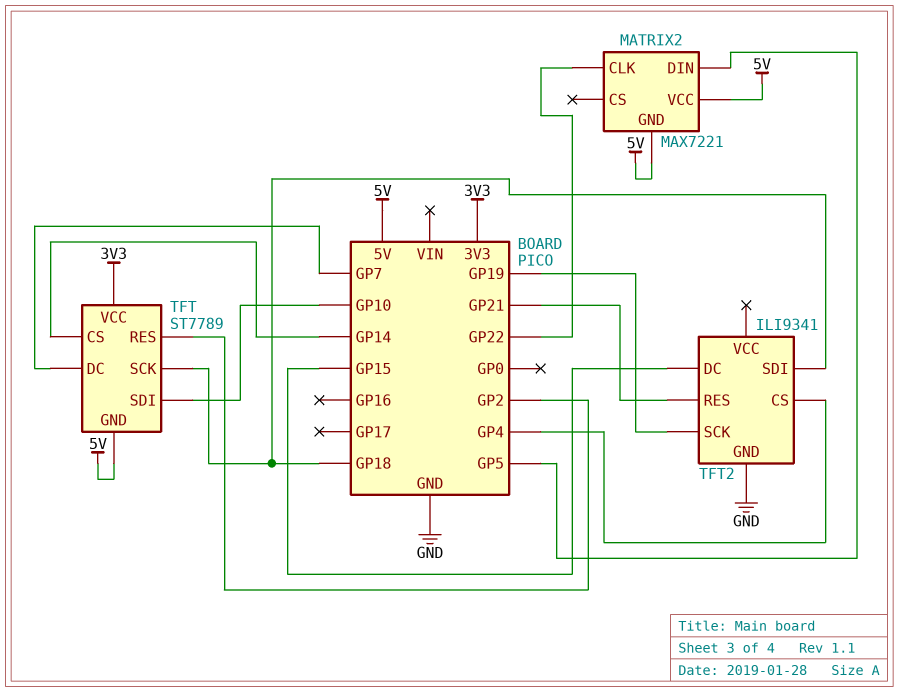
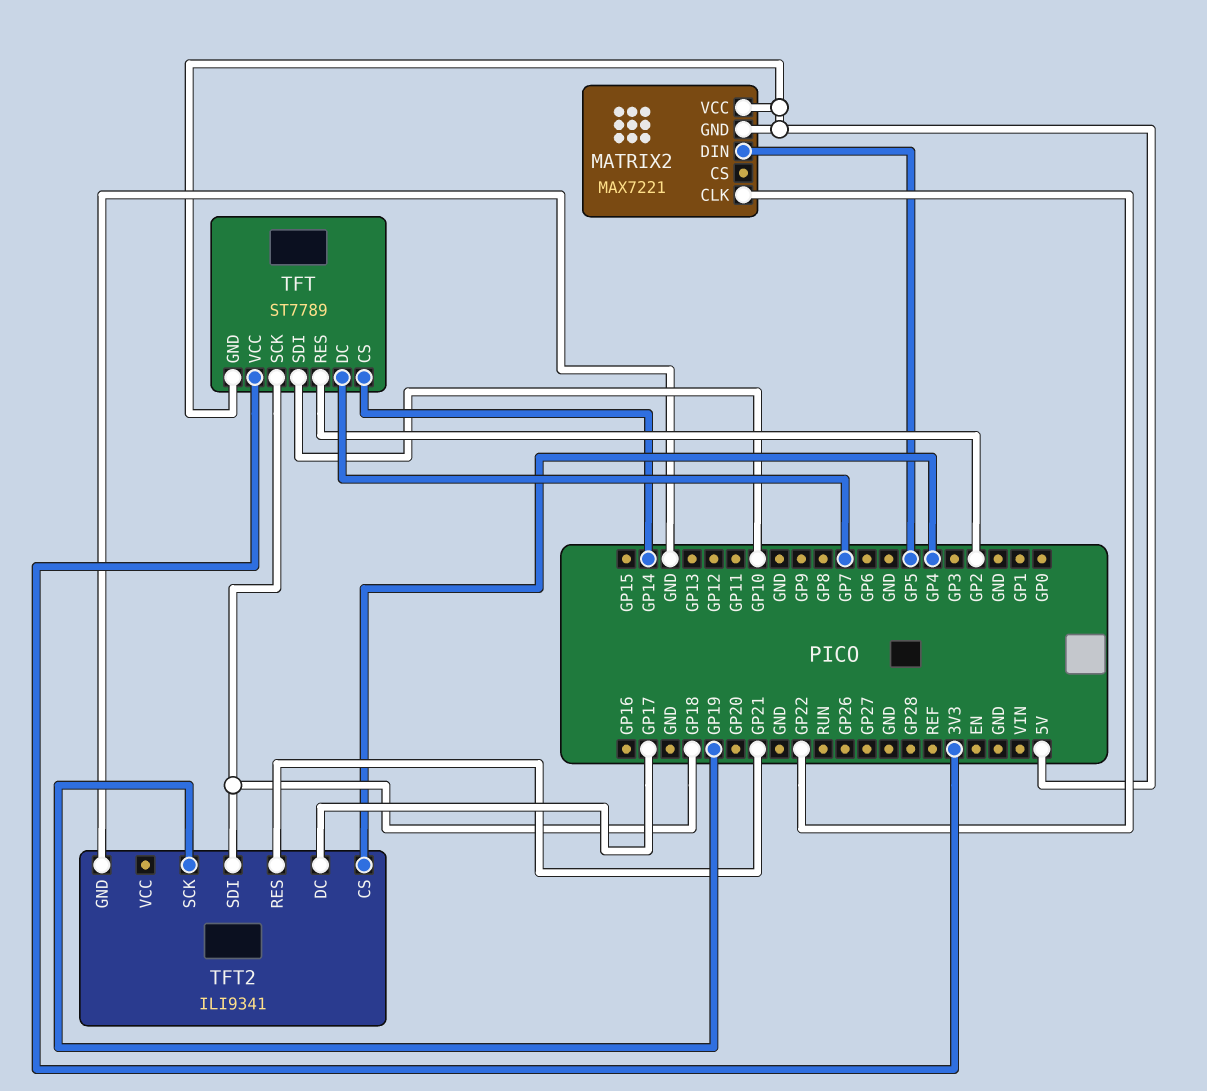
TFT2 pin DC: GP15 -> GP17

